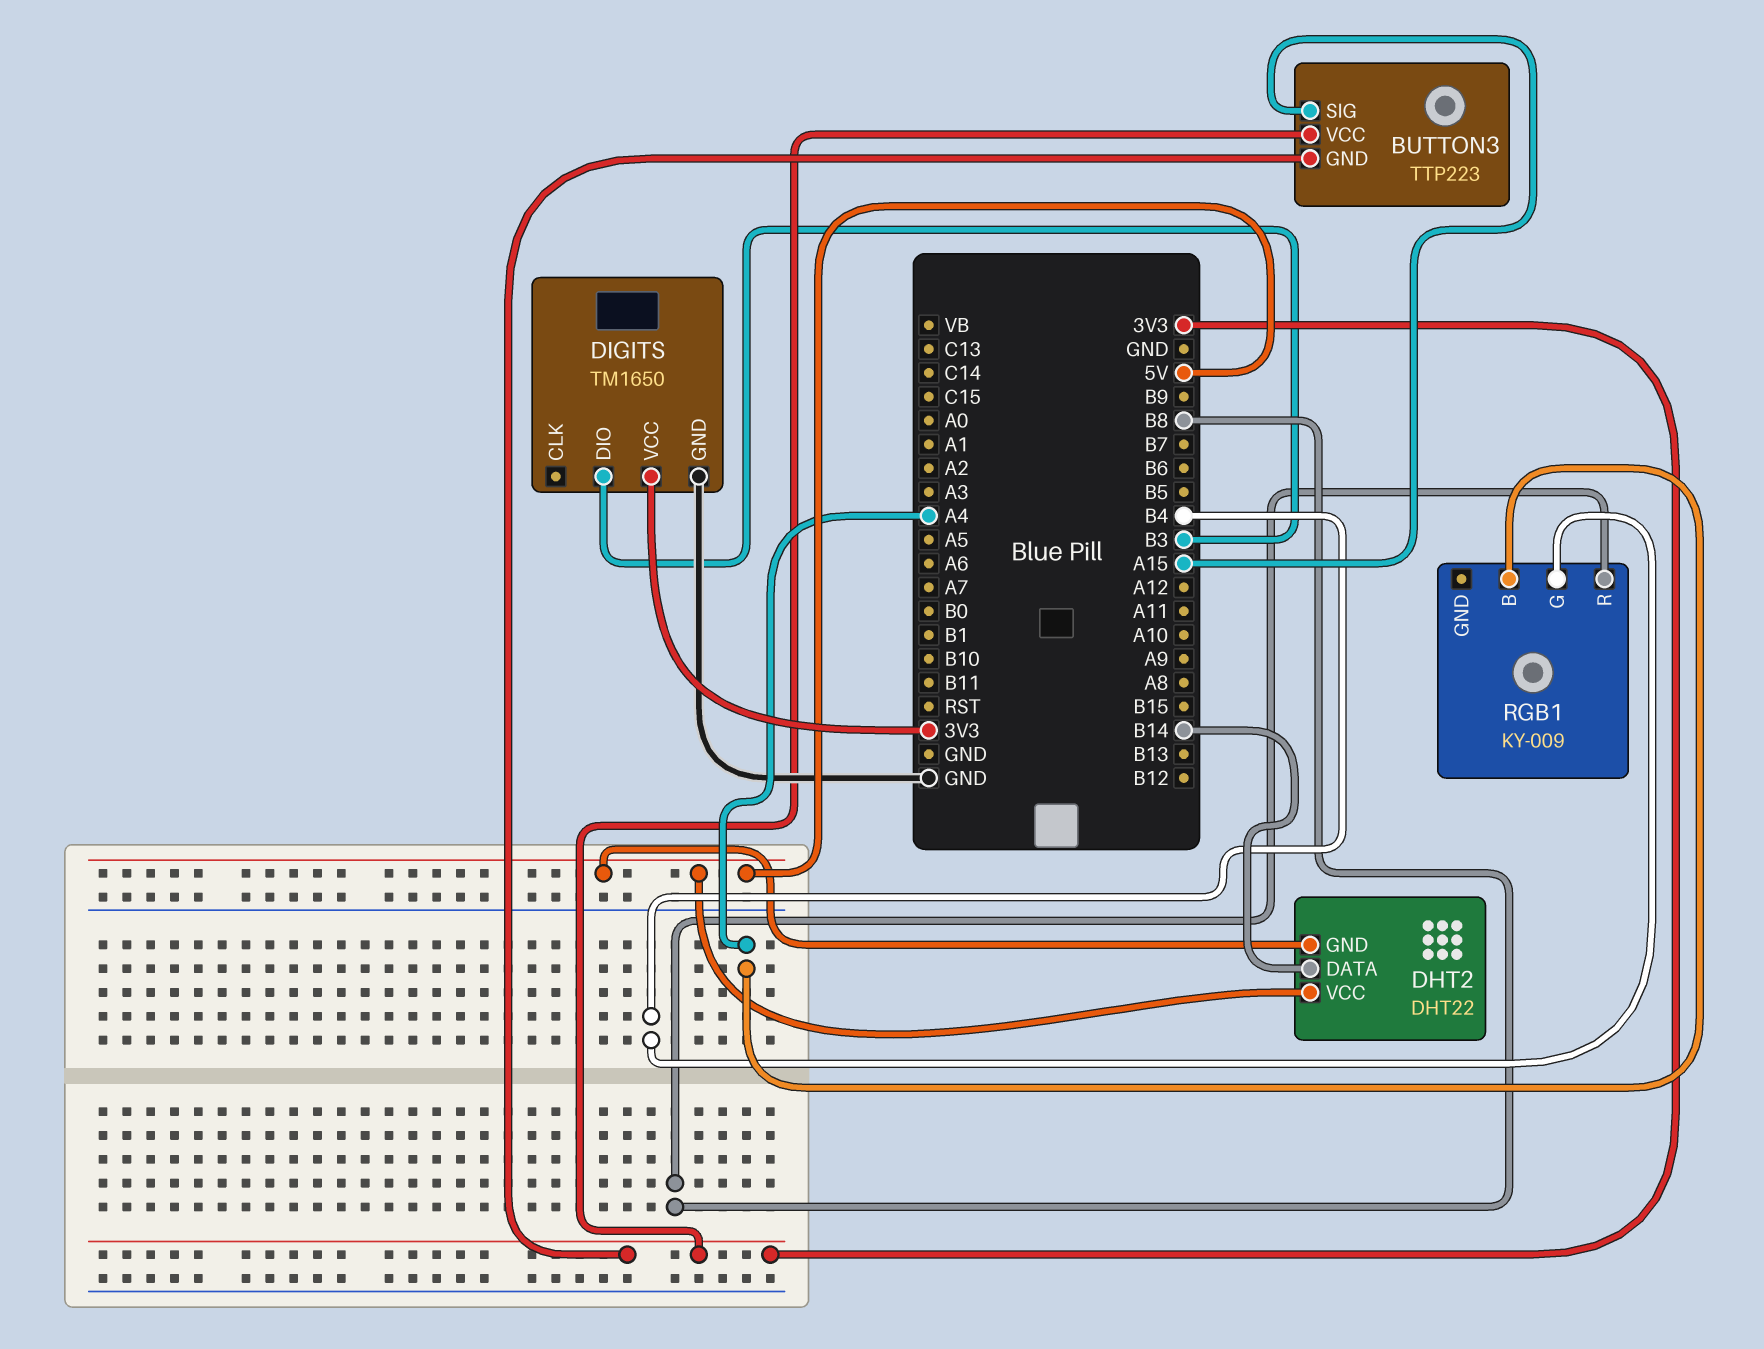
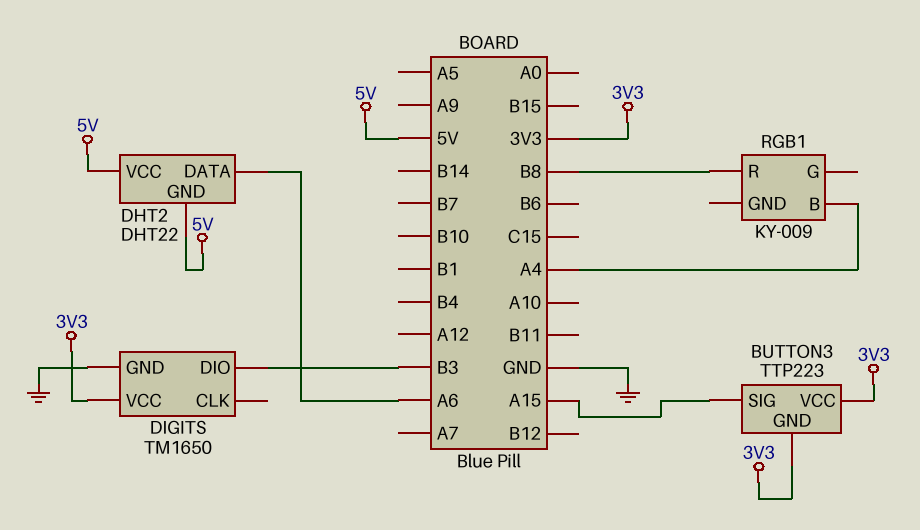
DHT2 pin DATA: B14 -> A6
RGB1 pin G: B4 -> none

